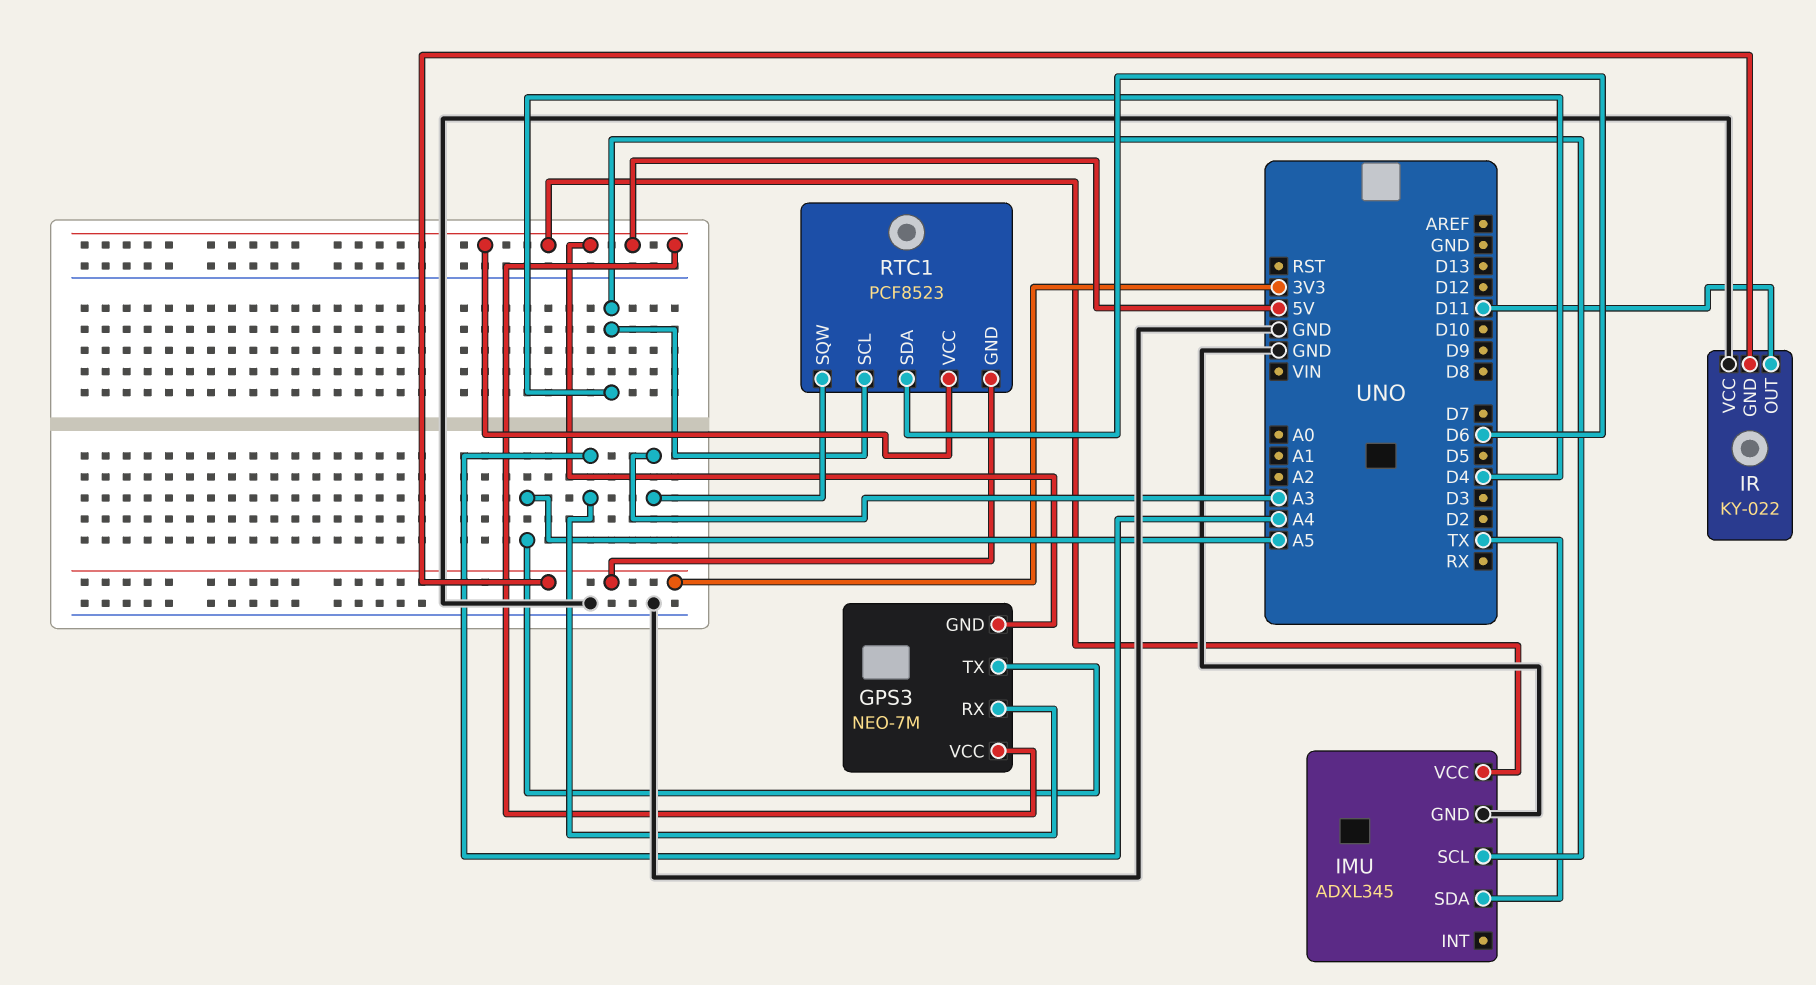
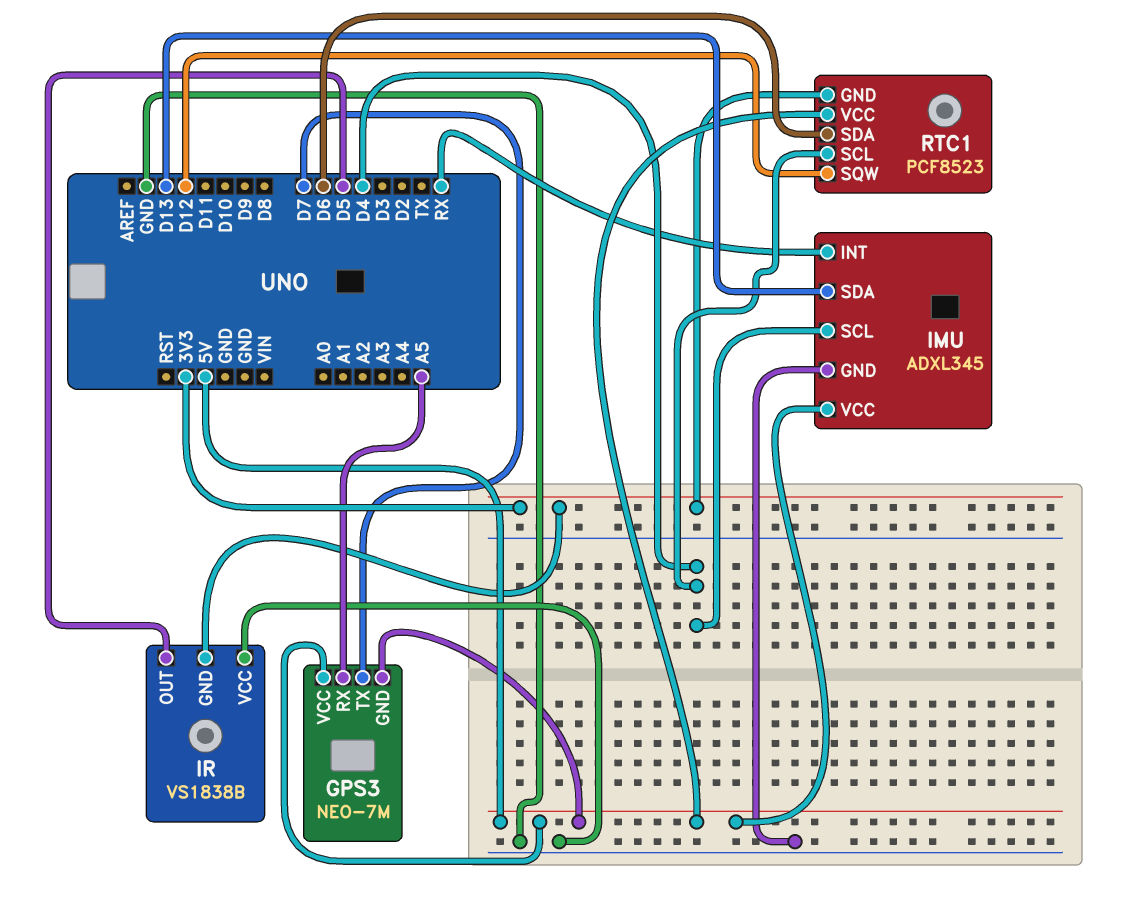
GPS3 pin RX: A4 -> A5
GPS3 pin TX: A5 -> D7
IMU pin INT: none -> RX
IMU pin SDA: TX -> D13
IR: KY-022 -> VS1838B
IR pin OUT: D11 -> D5
RTC1 pin SQW: A3 -> D12

